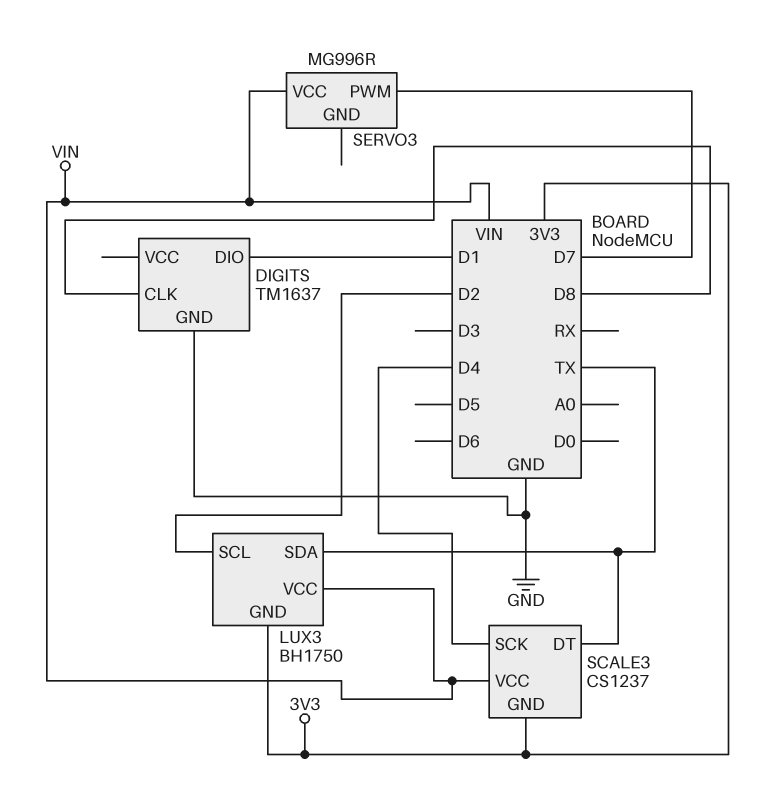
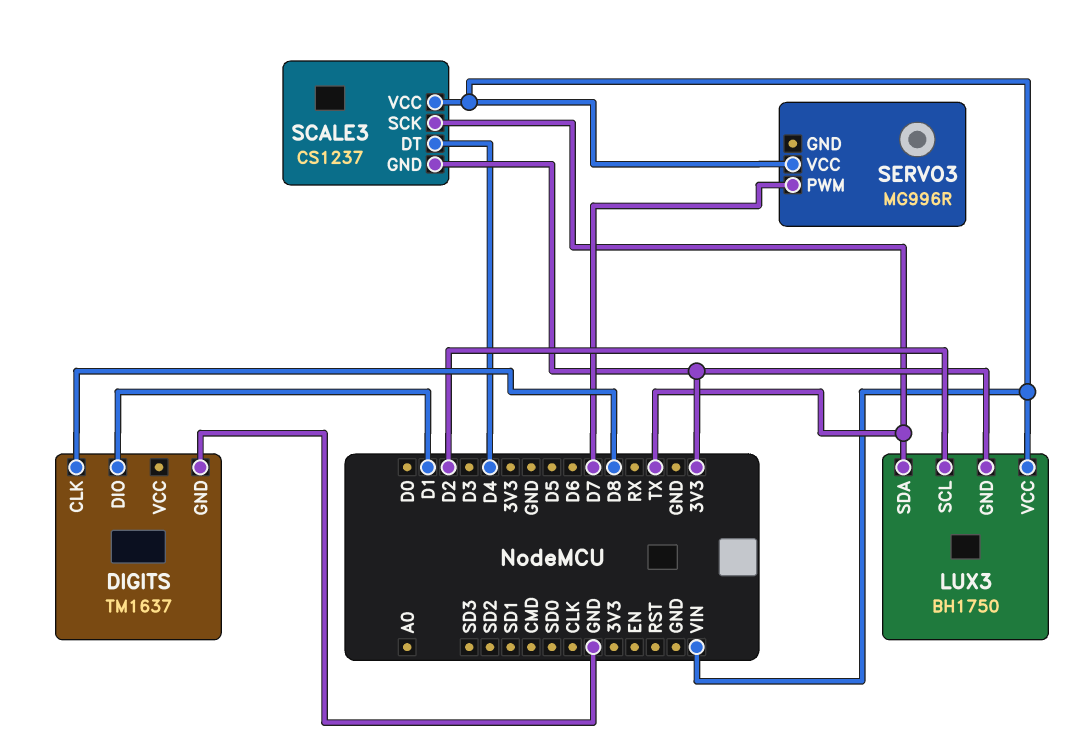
SCALE3 pin DT: TX -> D4
SCALE3 pin SCK: D4 -> TX

